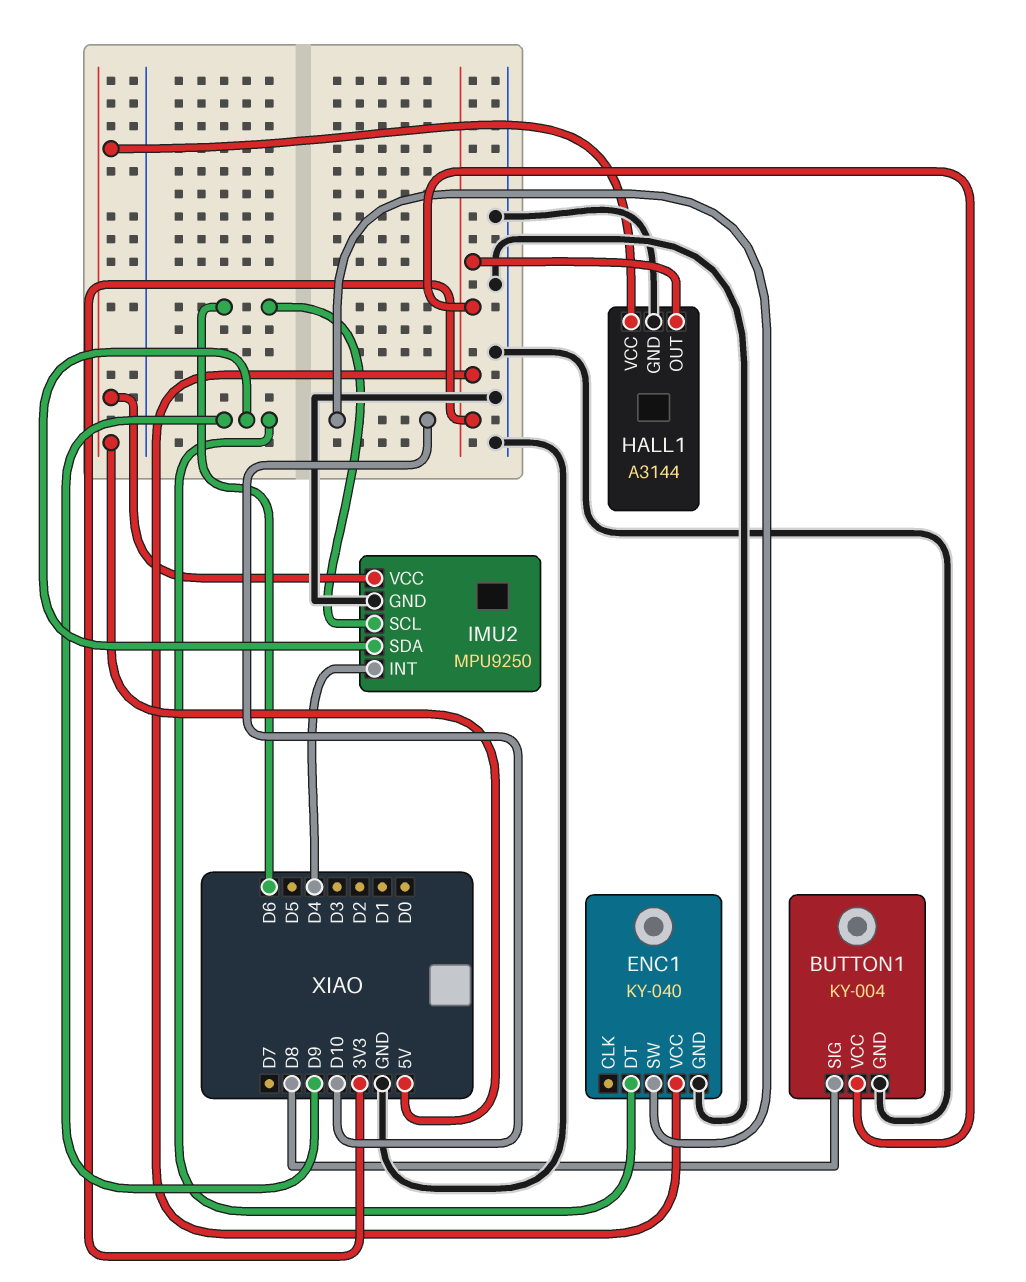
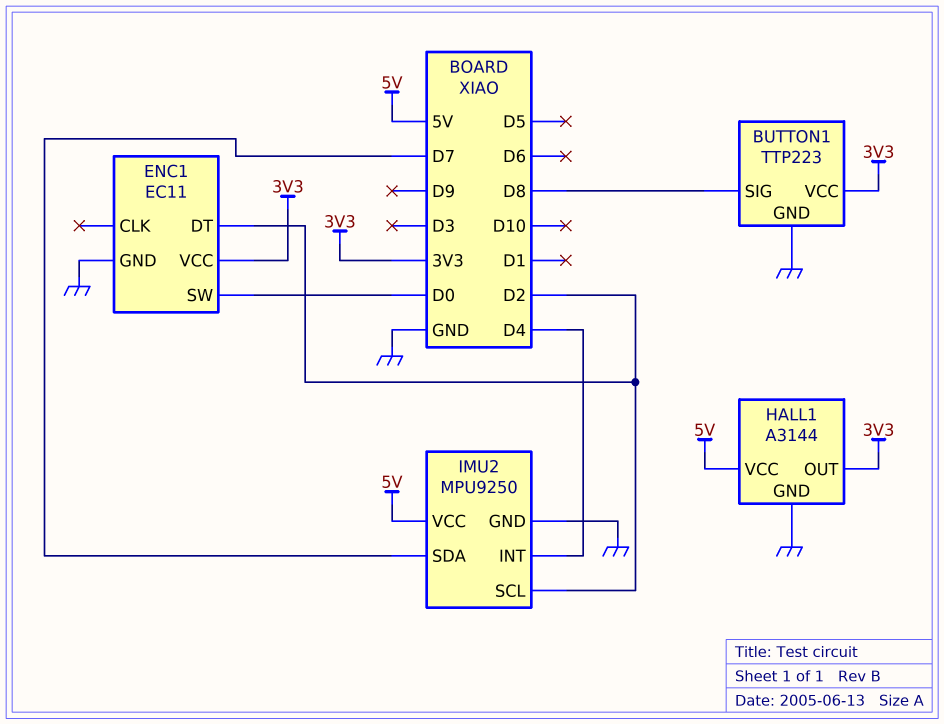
BUTTON1: KY-004 -> TTP223
ENC1: KY-040 -> EC11
ENC1 pin DT: D9 -> D2
ENC1 pin SW: D10 -> D0
IMU2 pin SCL: D6 -> D2
IMU2 pin SDA: D9 -> D7

